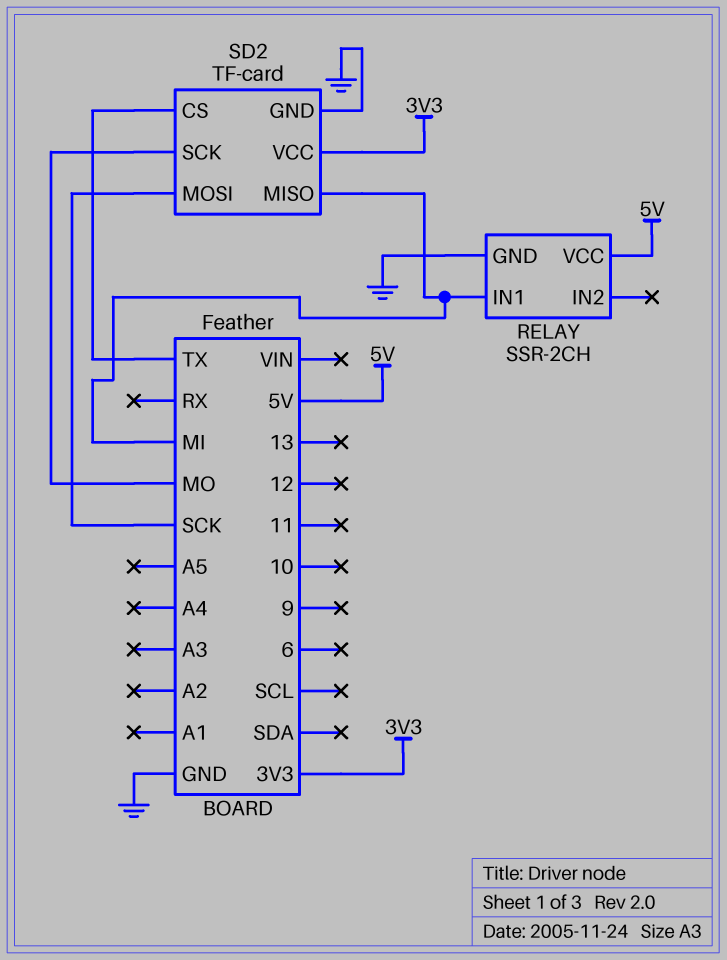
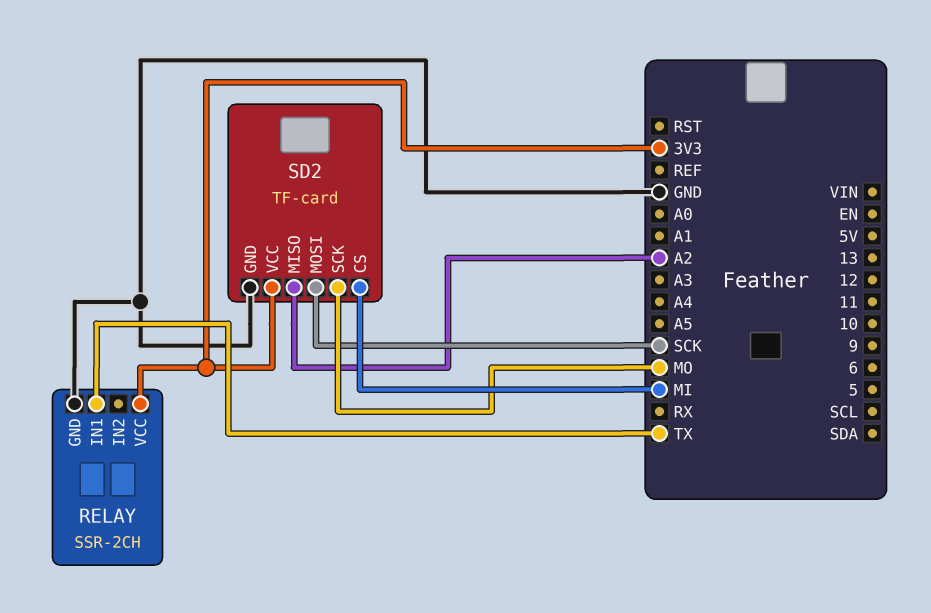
RELAY pin IN1: MI -> TX
RELAY pin VCC: 5V -> 3V3
SD2 pin CS: TX -> MI
SD2 pin MISO: MI -> A2

